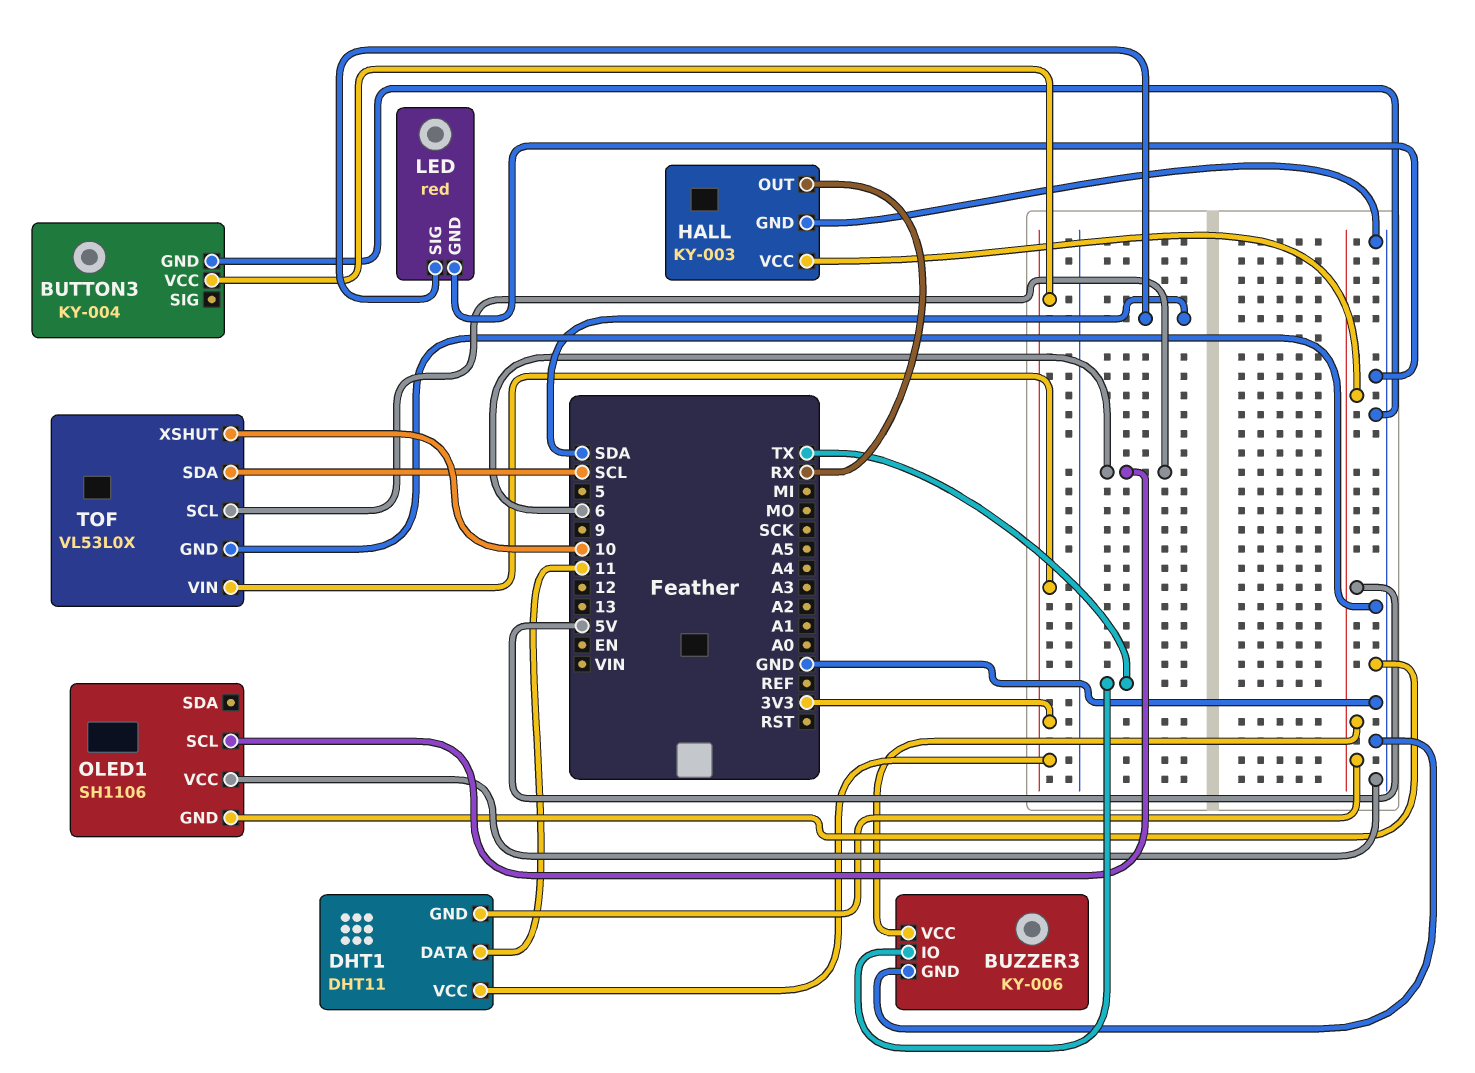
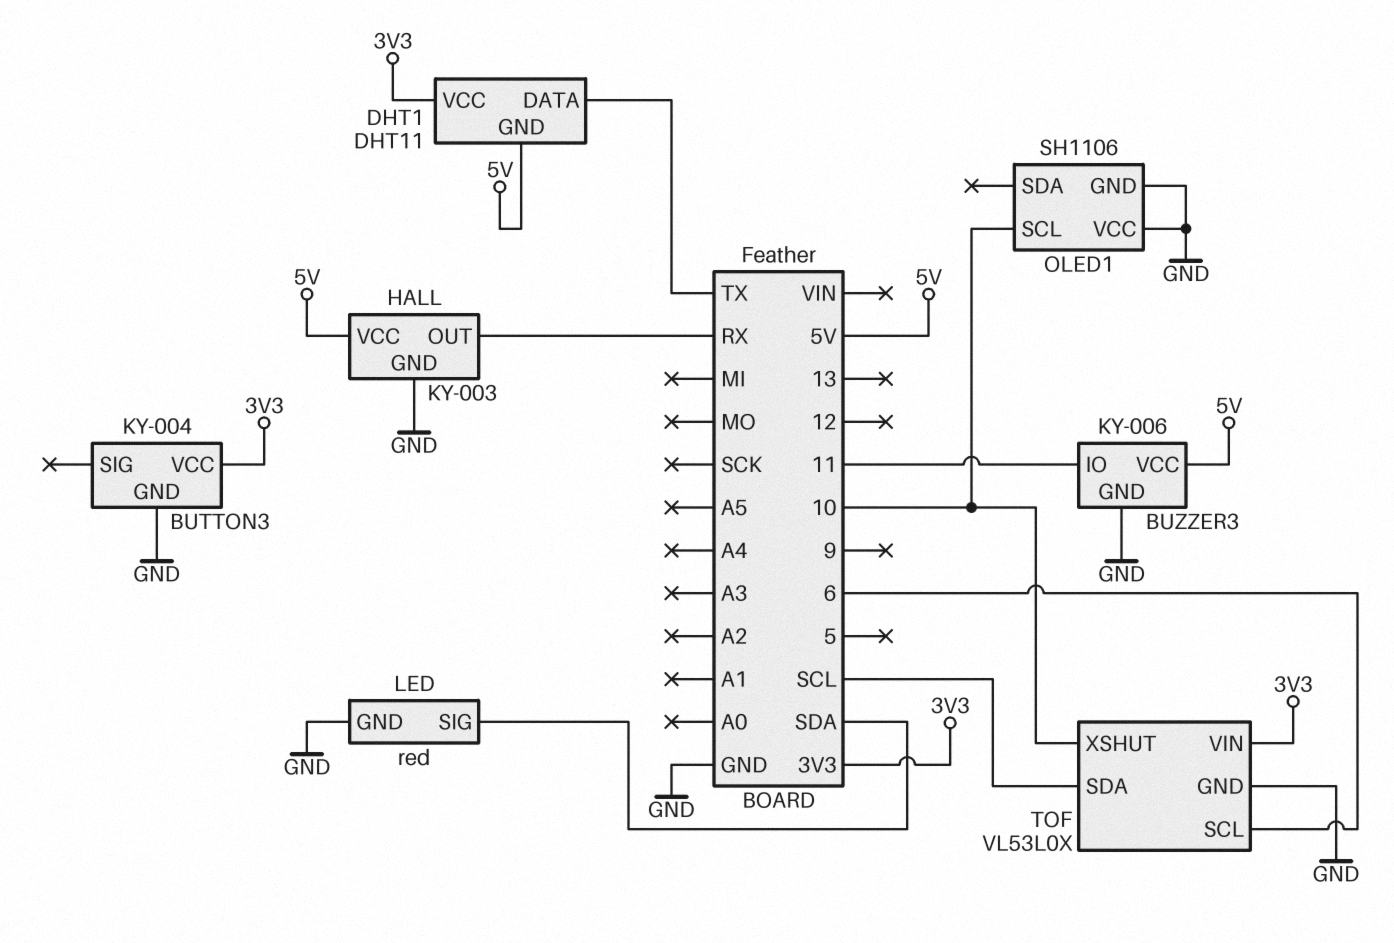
BUZZER3 pin IO: TX -> 11
DHT1 pin DATA: 11 -> TX
OLED1 pin SCL: 6 -> 10

